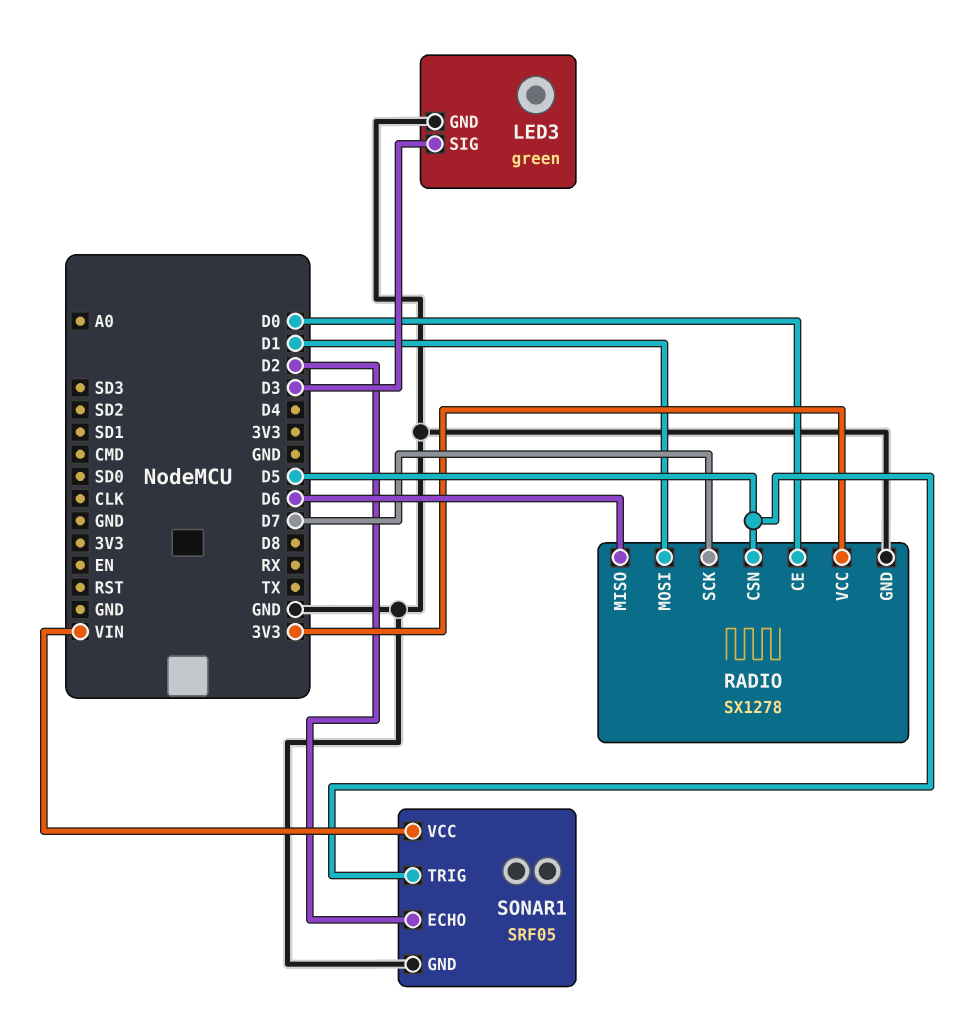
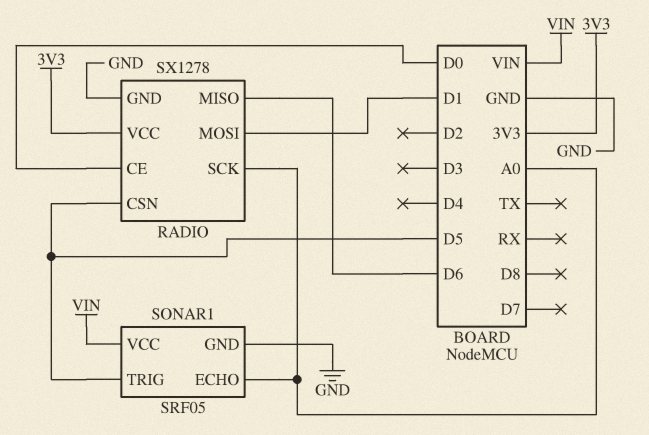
LED3: green -> none
LED3 pin GND: GND -> none
LED3 pin SIG: D3 -> none
RADIO pin SCK: D7 -> A0
SONAR1 pin ECHO: D2 -> A0

